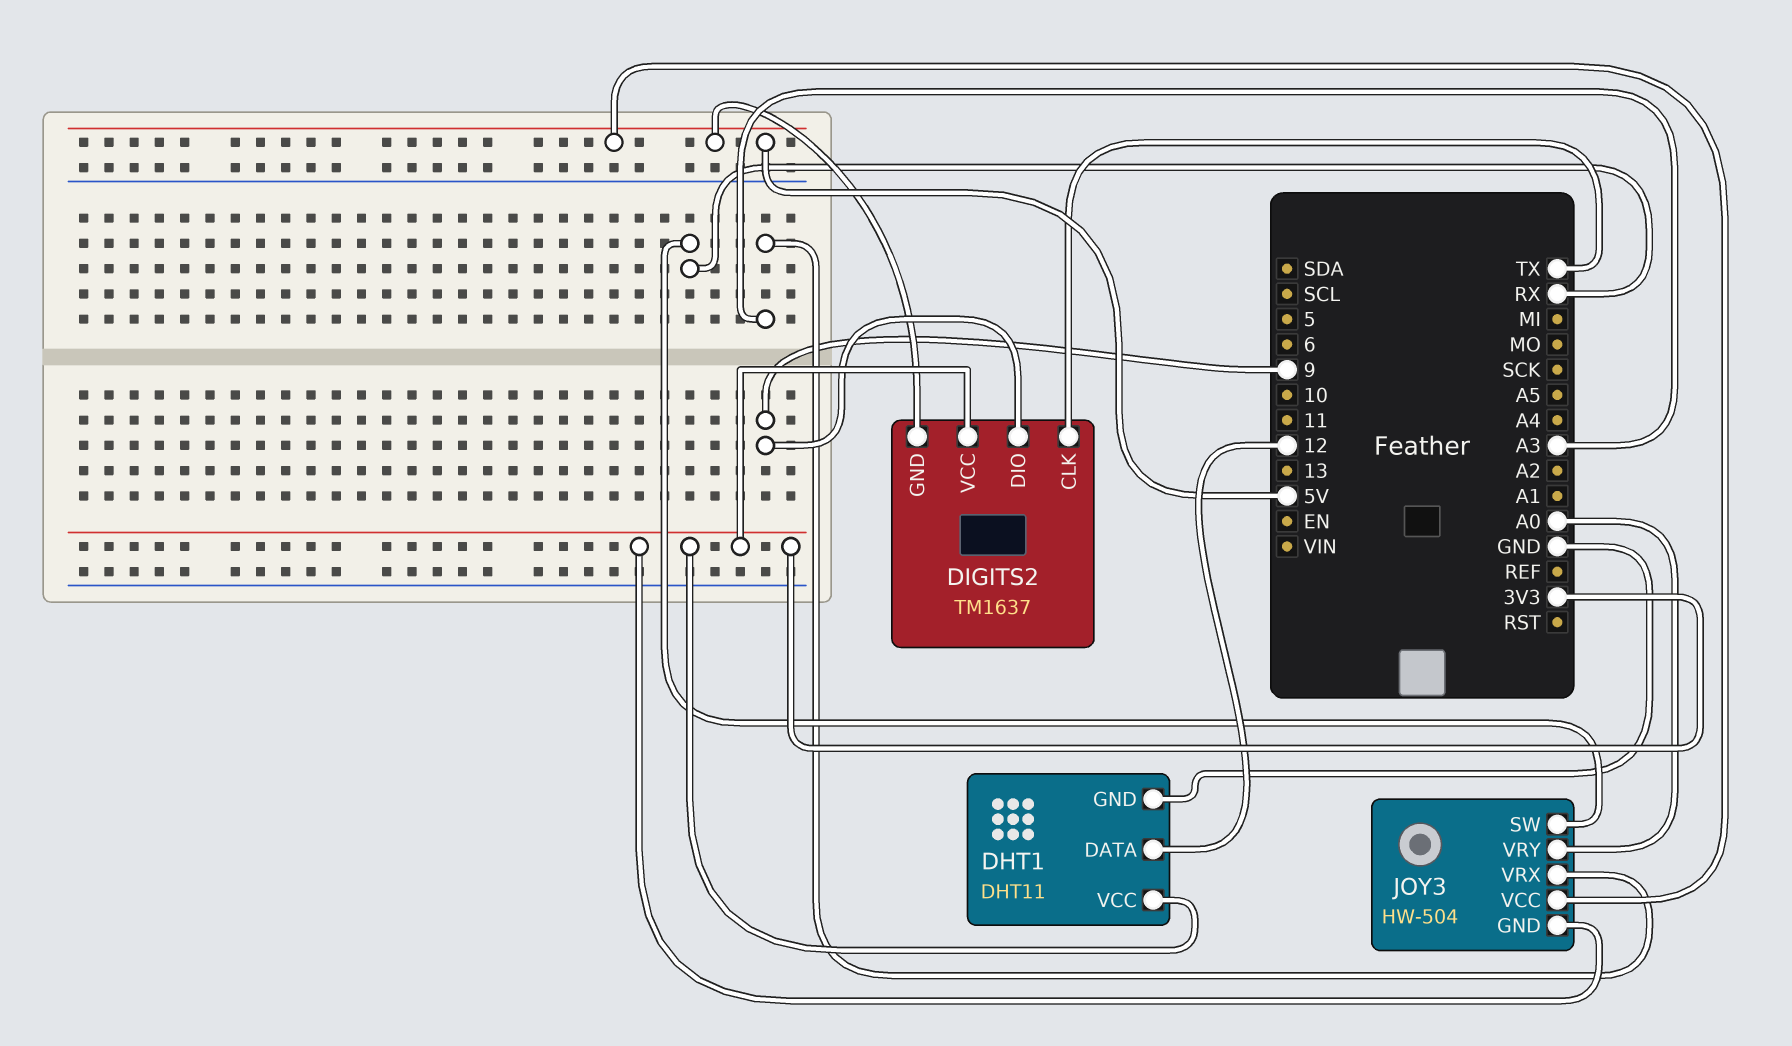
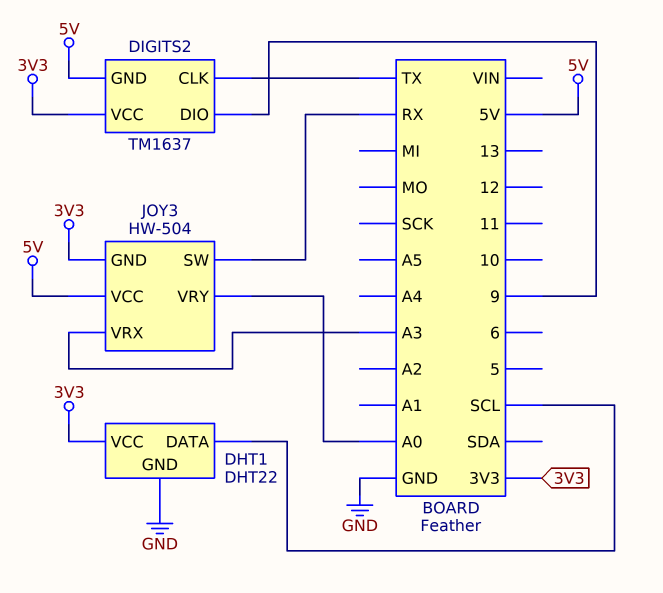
DHT1: DHT11 -> DHT22
DHT1 pin DATA: 12 -> SCL

